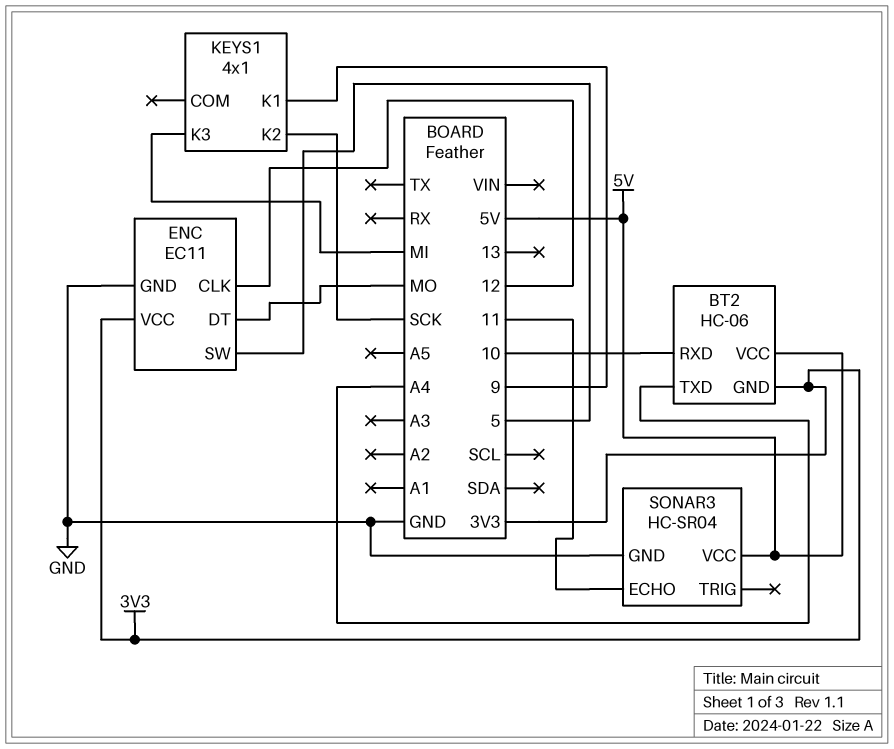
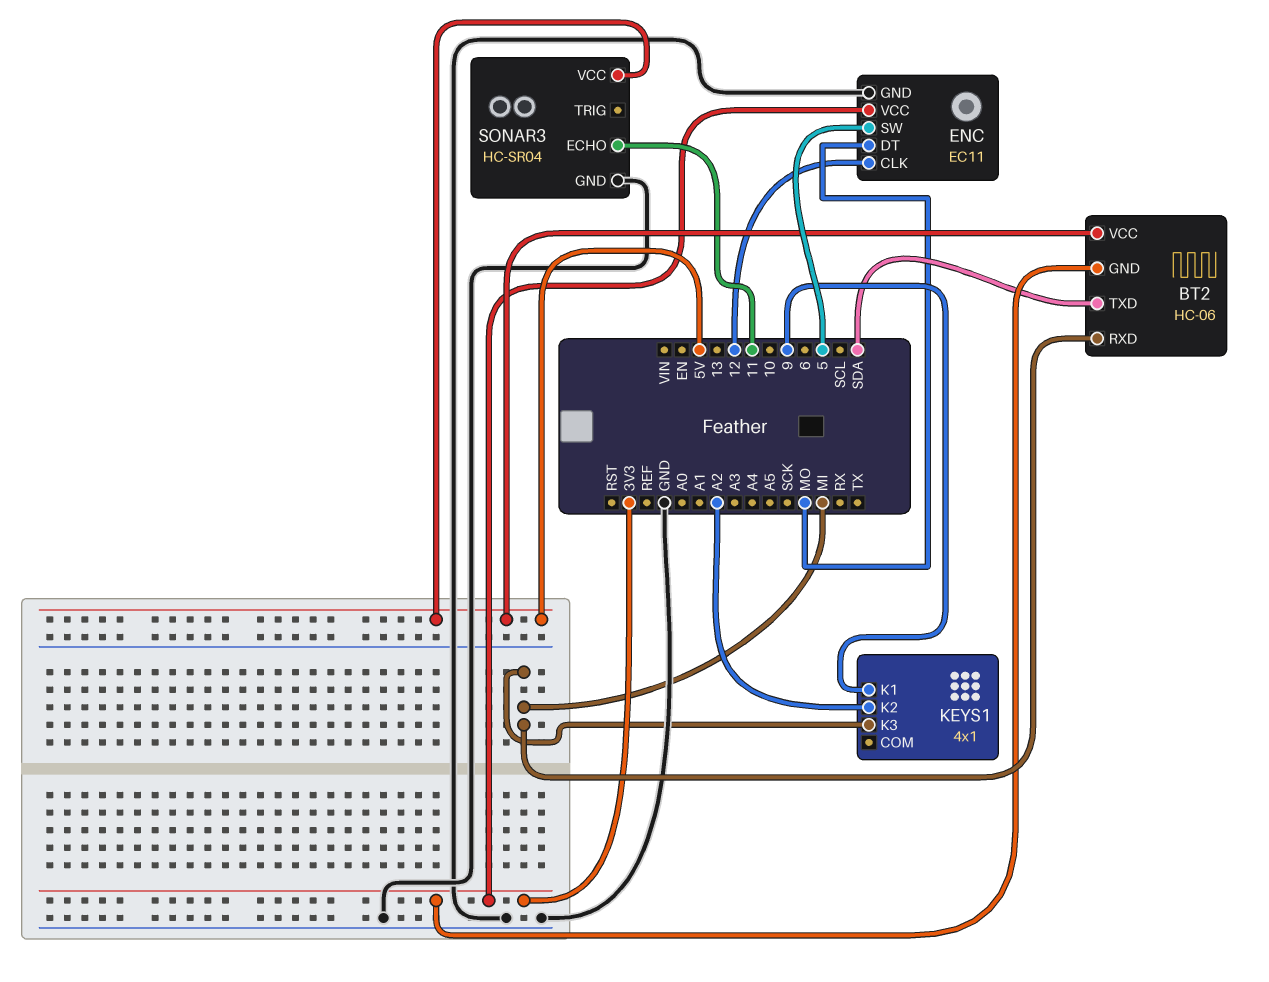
BT2 pin RXD: 10 -> MI
BT2 pin TXD: A4 -> SDA
KEYS1 pin K2: SCK -> A2

